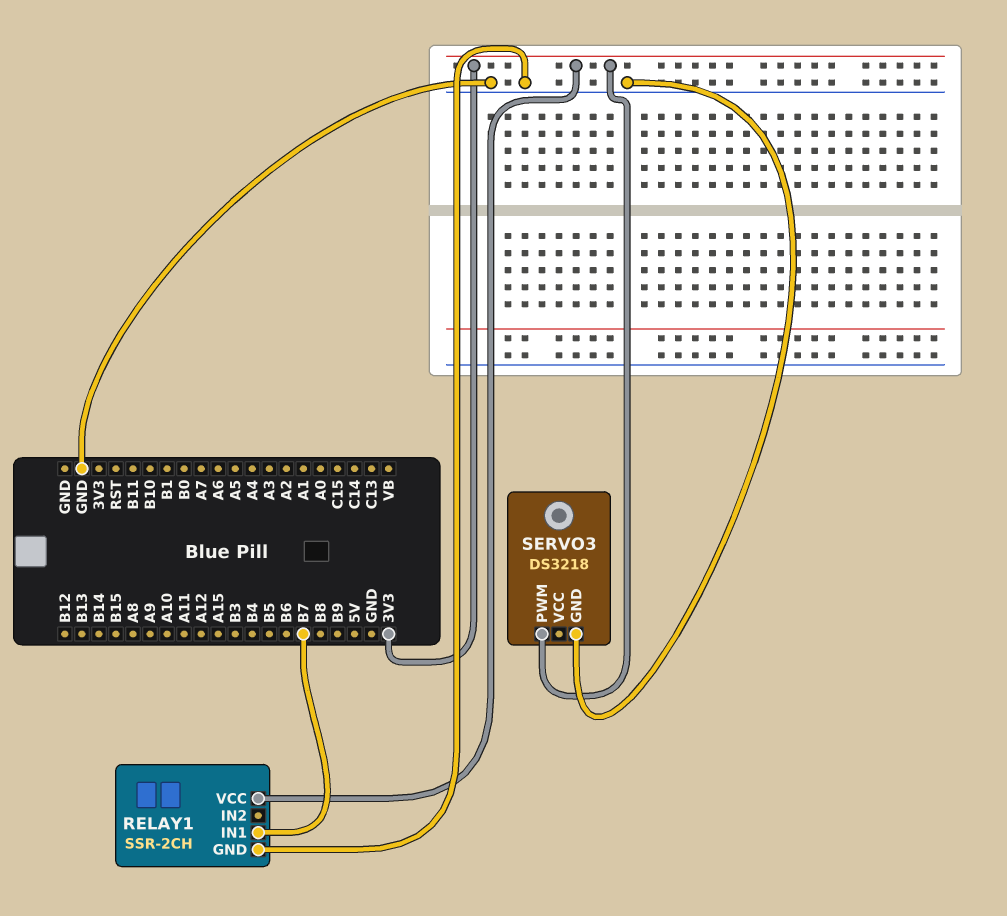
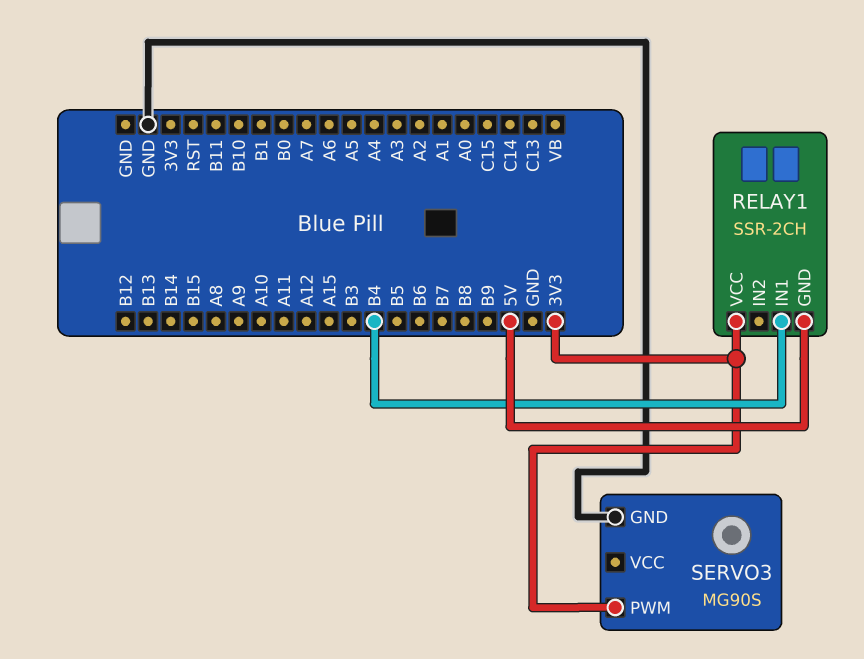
RELAY1 pin GND: GND -> 5V
RELAY1 pin IN1: B7 -> B4
SERVO3: DS3218 -> MG90S

